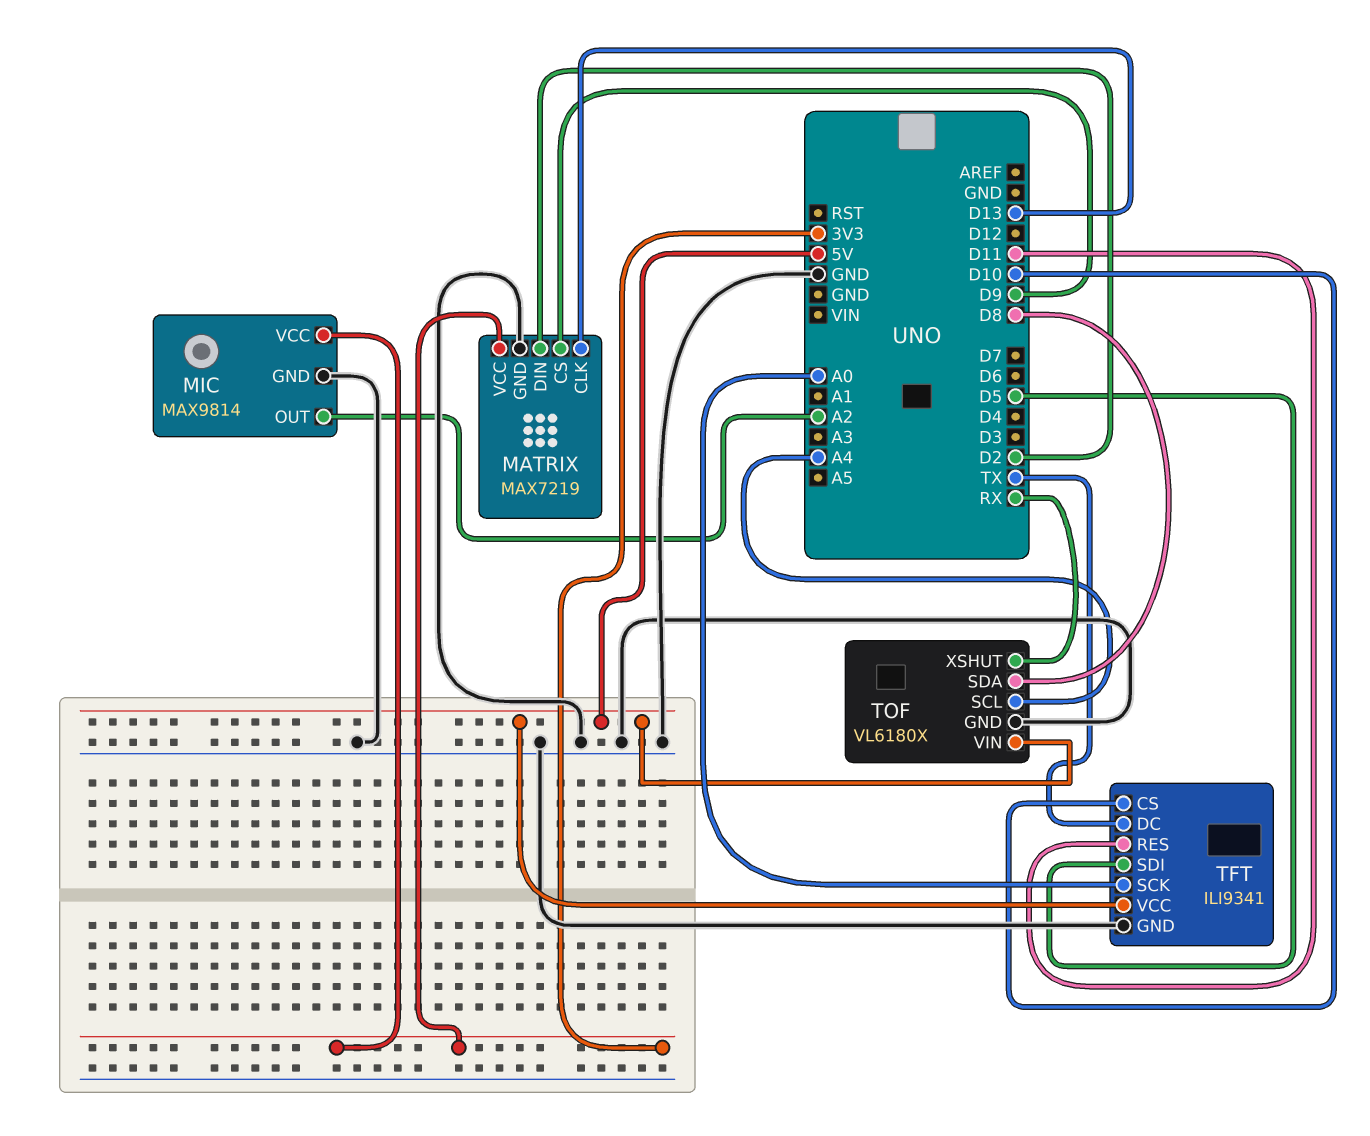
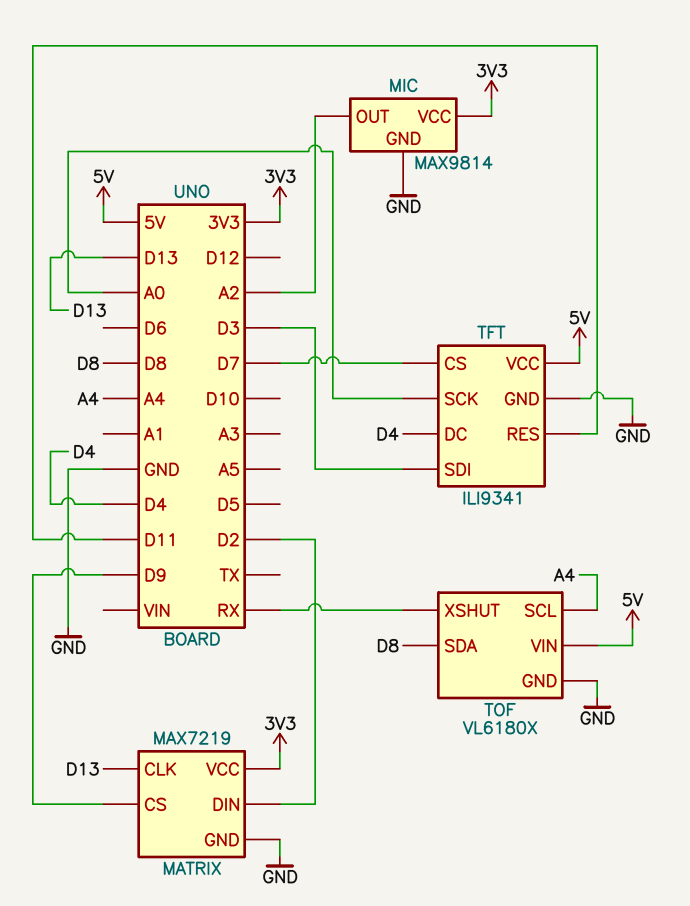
TFT pin CS: D10 -> D7
TFT pin DC: TX -> D4
TFT pin SDI: D5 -> D3

